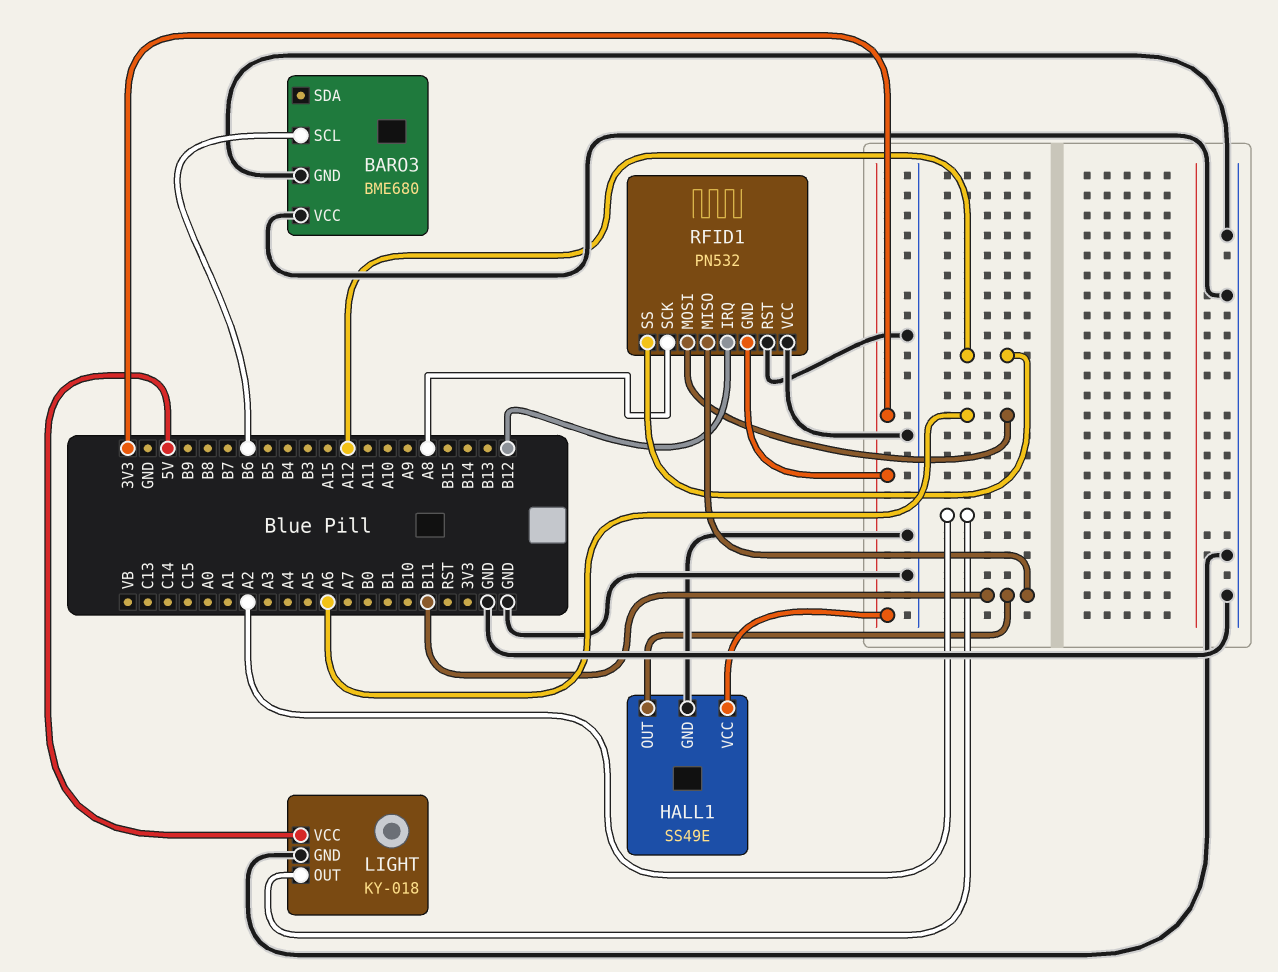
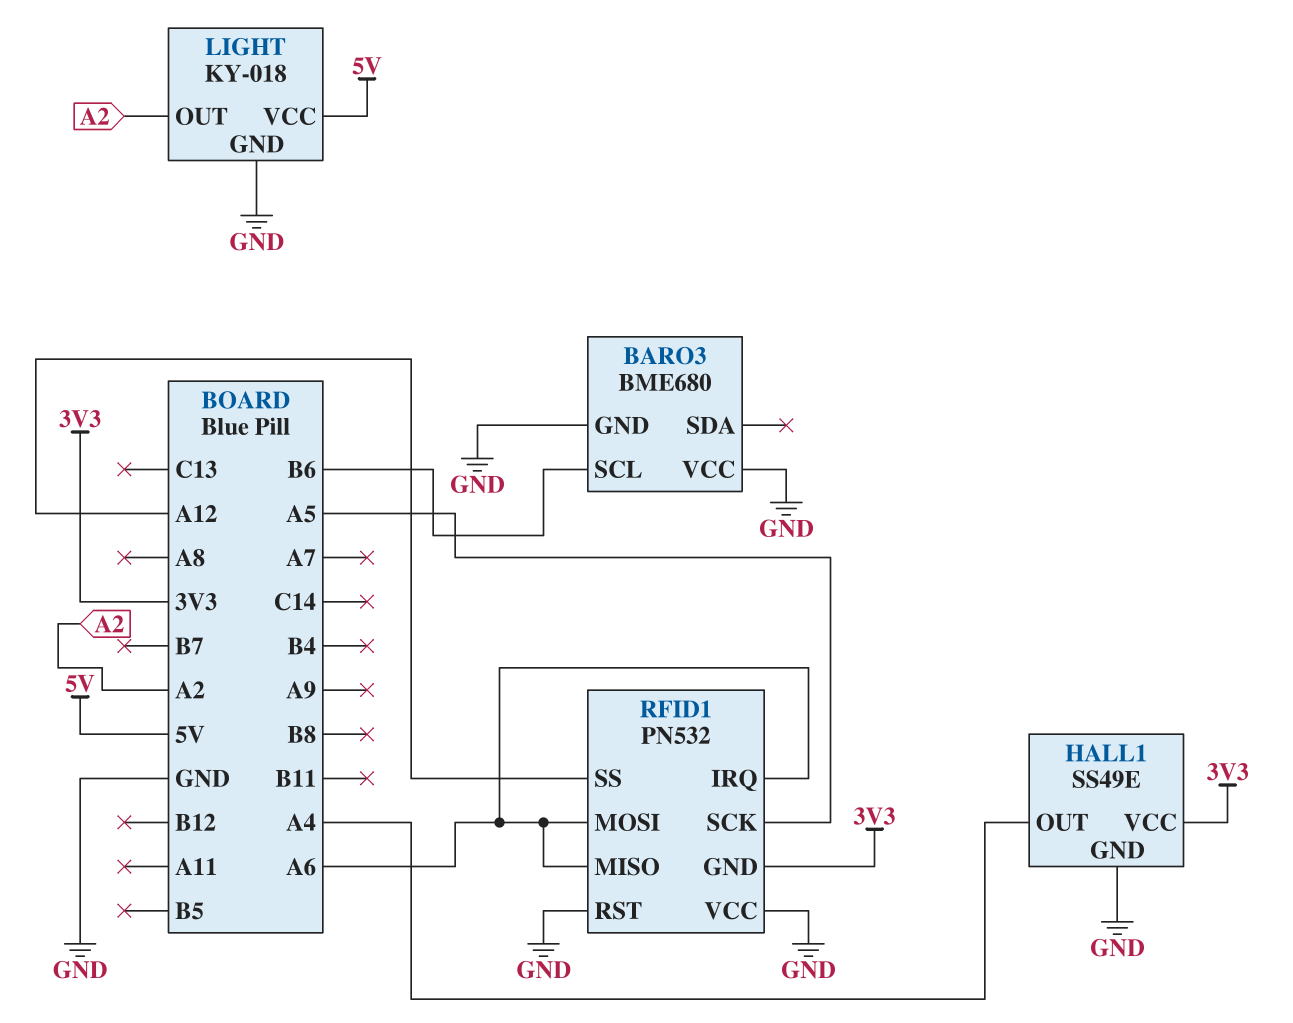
HALL1 pin OUT: B11 -> A4
RFID1 pin IRQ: B12 -> A6
RFID1 pin MISO: B11 -> A6
RFID1 pin SCK: A8 -> A5

